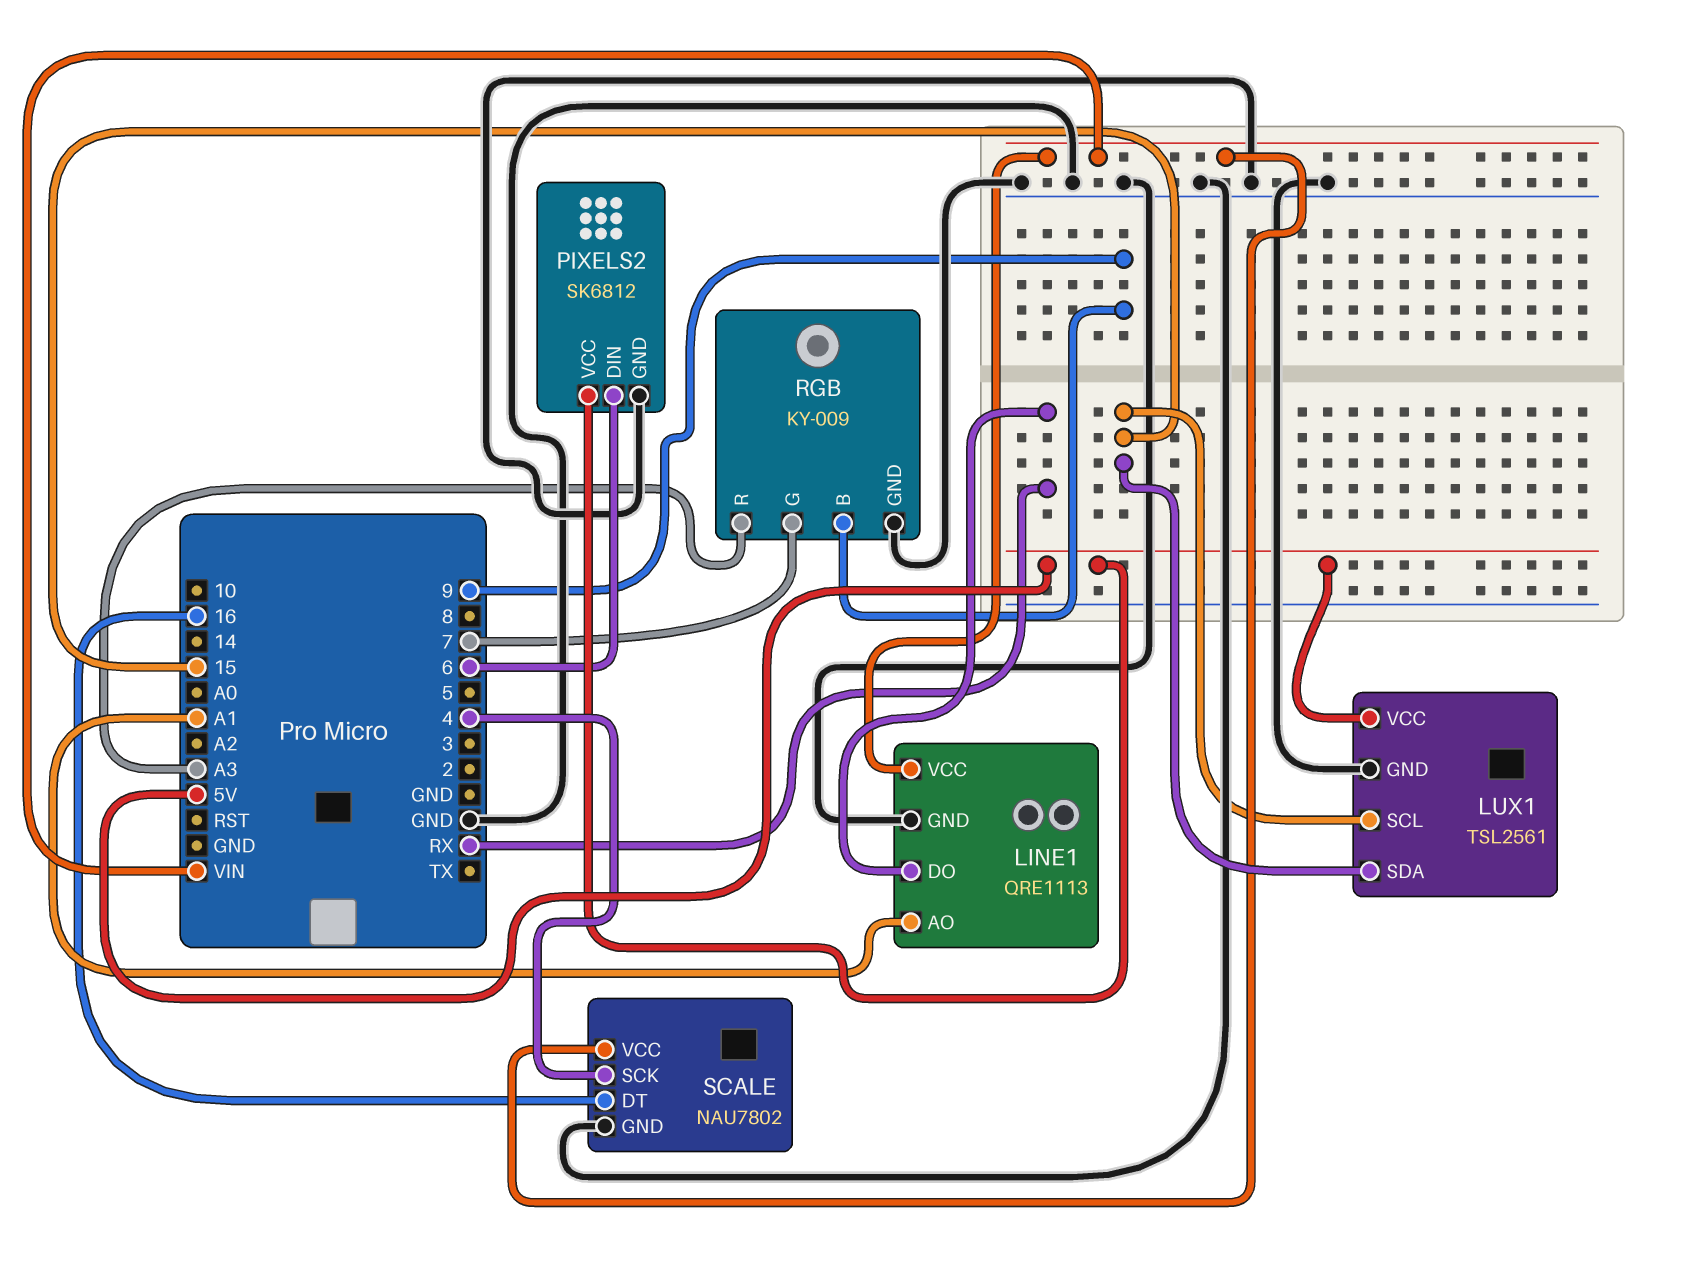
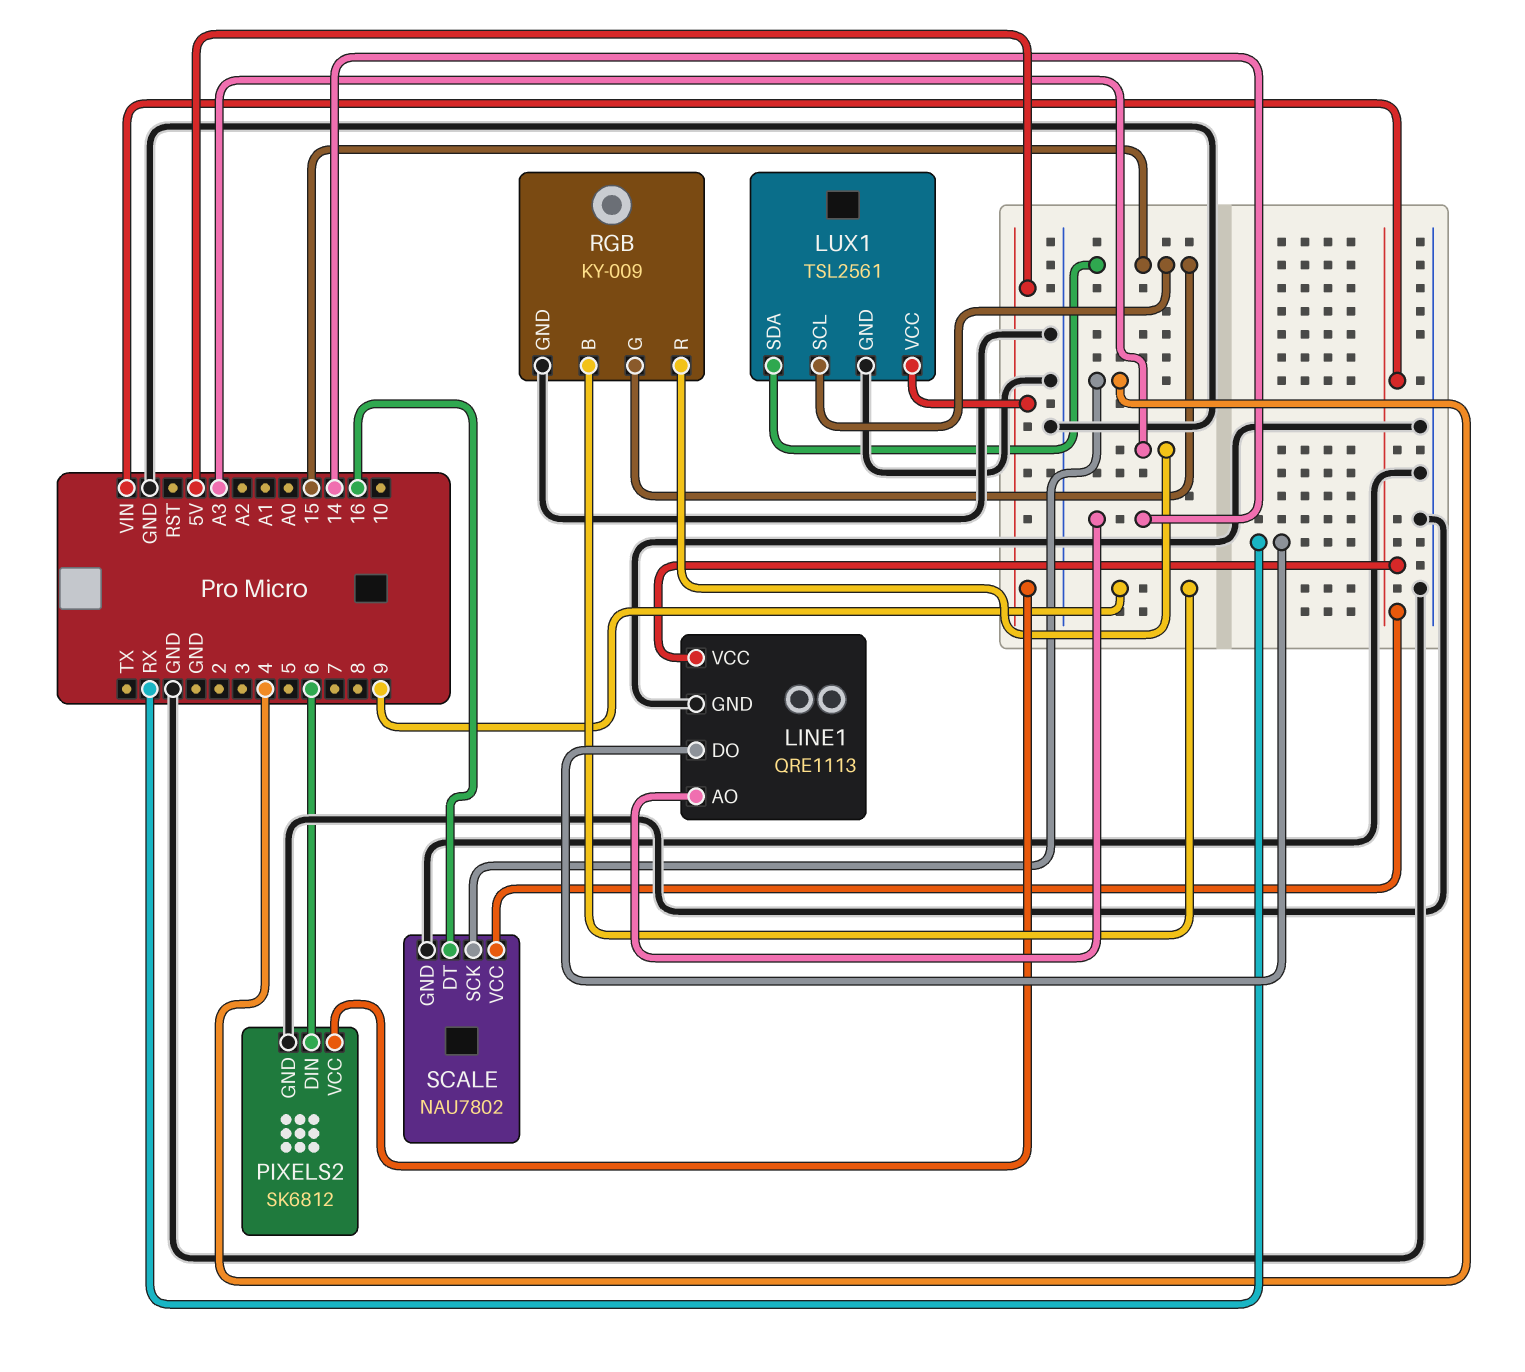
LINE1 pin AO: A1 -> 14
RGB pin G: 7 -> 15

